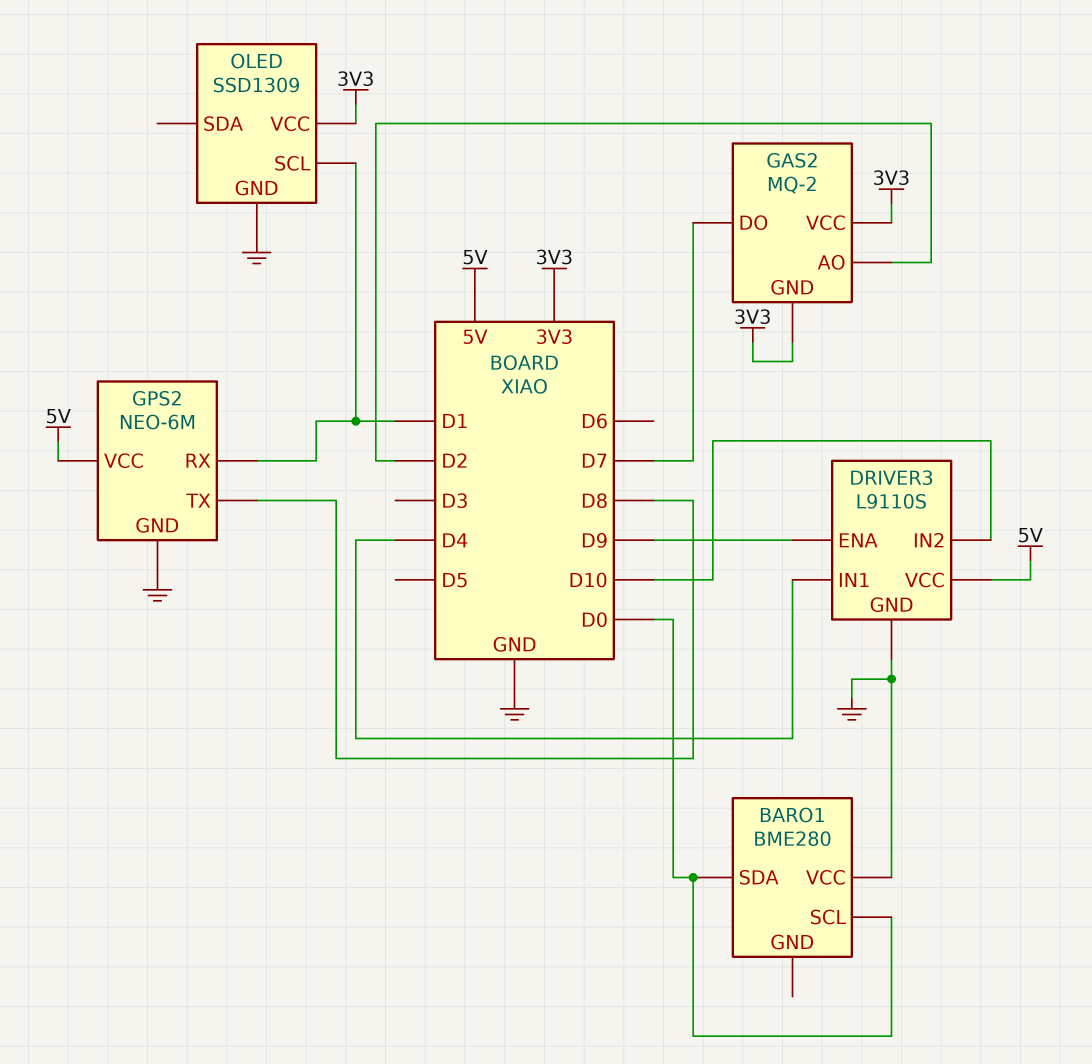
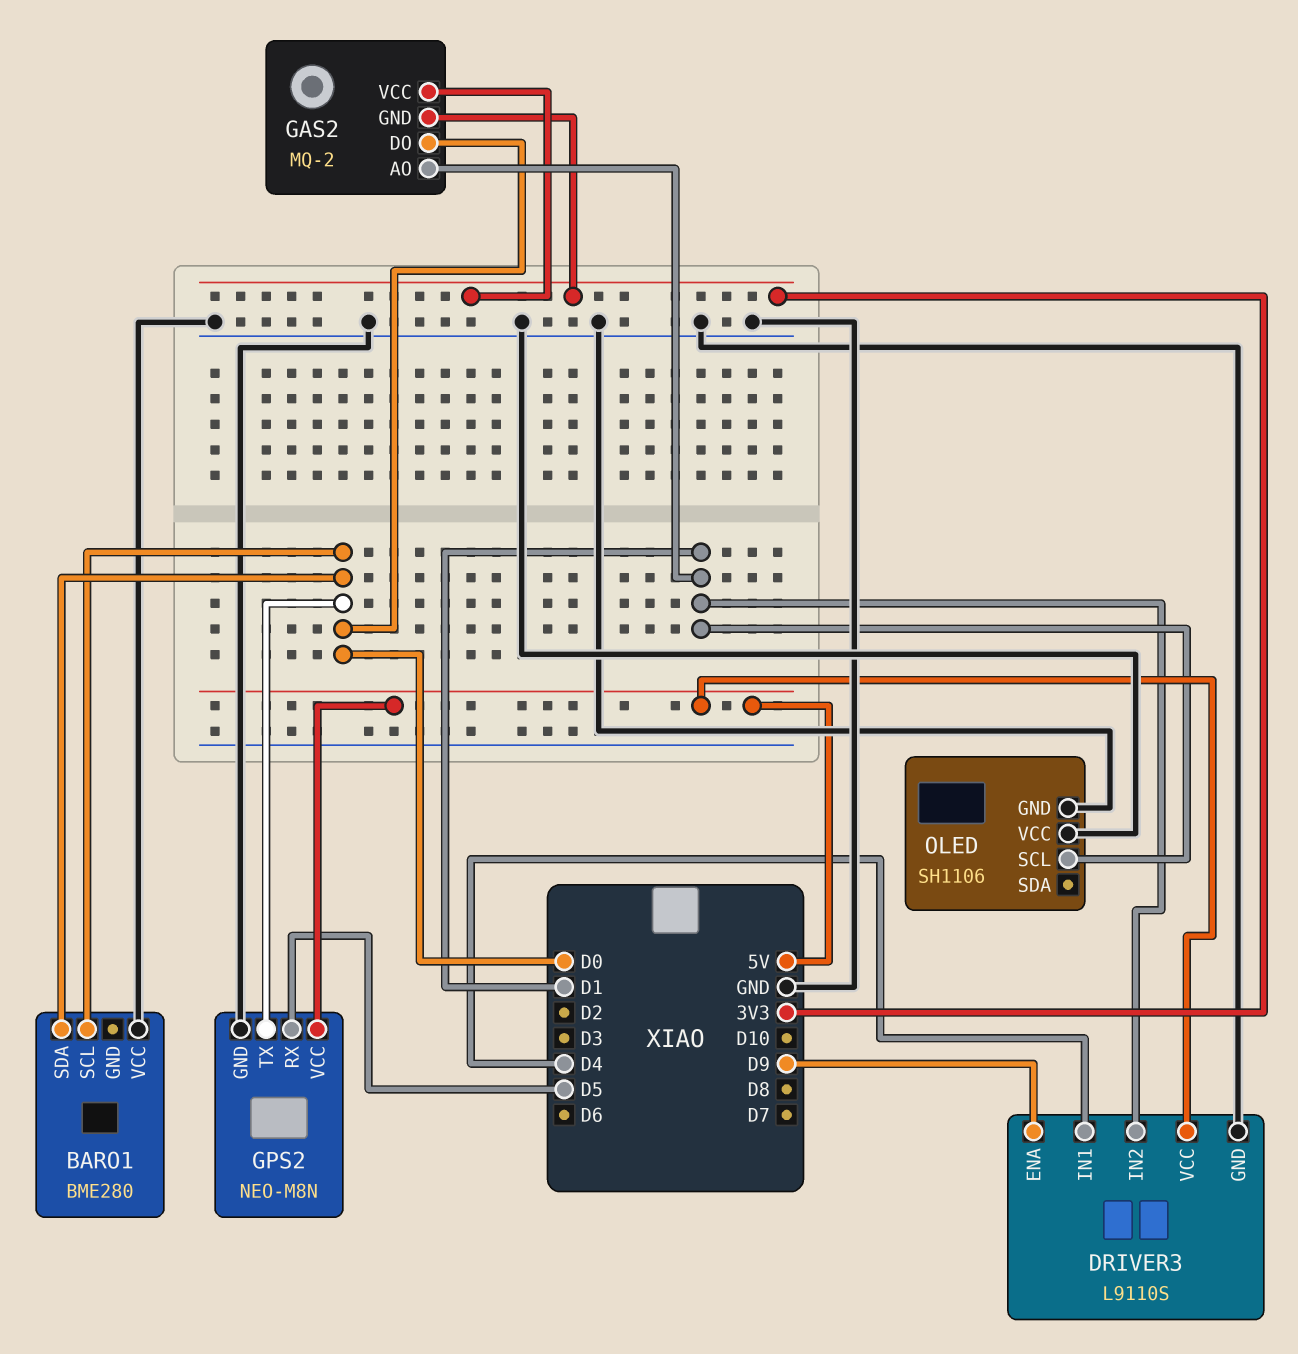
DRIVER3 pin IN2: D10 -> D1
GAS2 pin AO: D2 -> D1
GAS2 pin DO: D7 -> D0
GPS2: NEO-6M -> NEO-M8N
GPS2 pin RX: D1 -> D5
GPS2 pin TX: D8 -> D0
OLED: SSD1309 -> SH1106
OLED pin VCC: 3V3 -> GND

